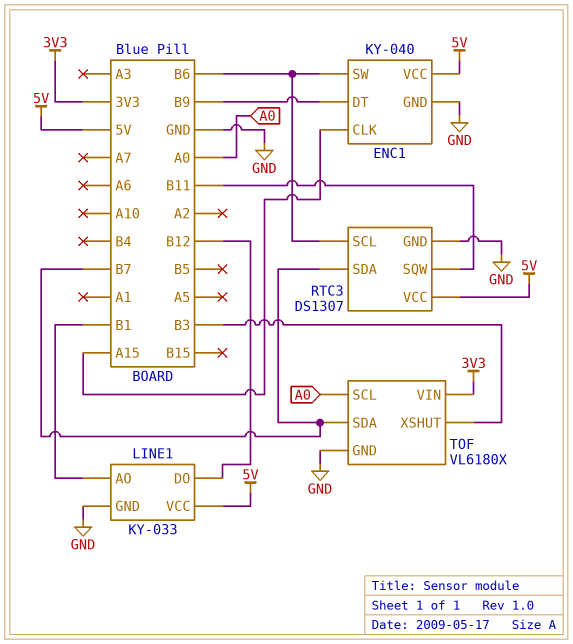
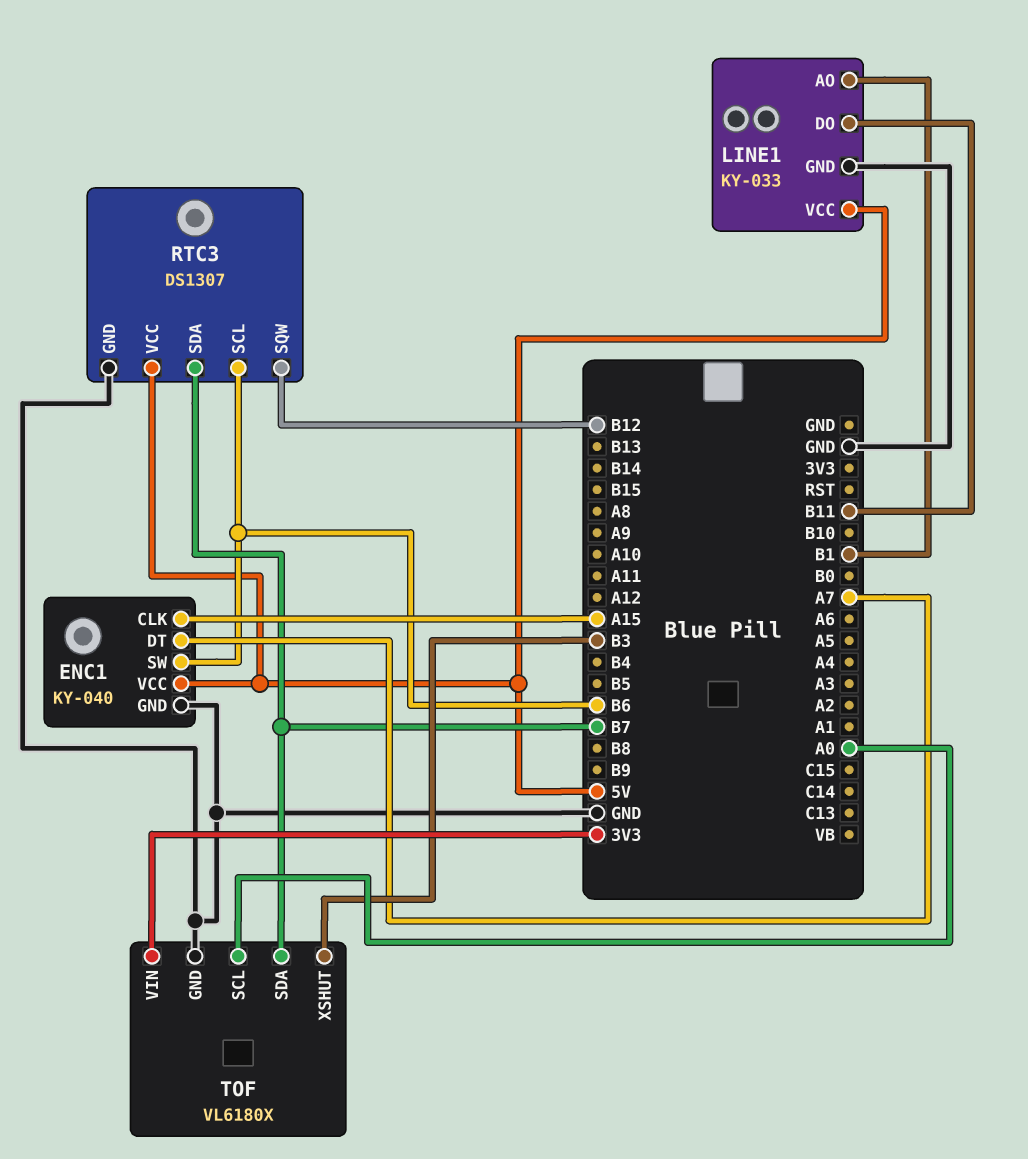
ENC1 pin DT: B9 -> A7
LINE1 pin DO: B12 -> B11
RTC3 pin SQW: B11 -> B12

